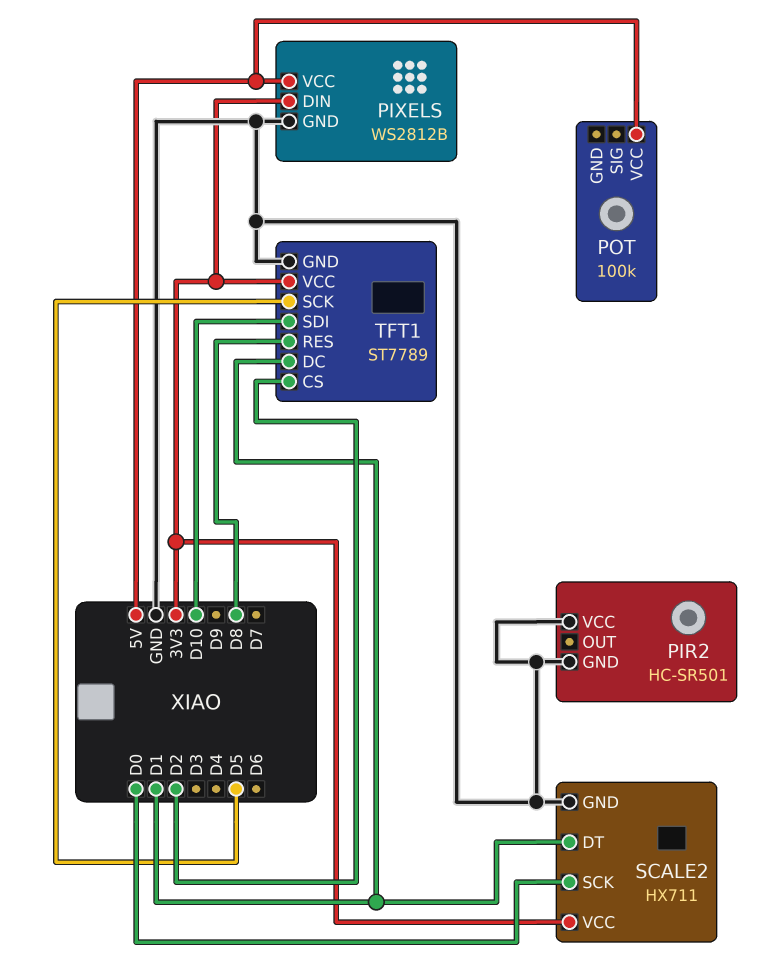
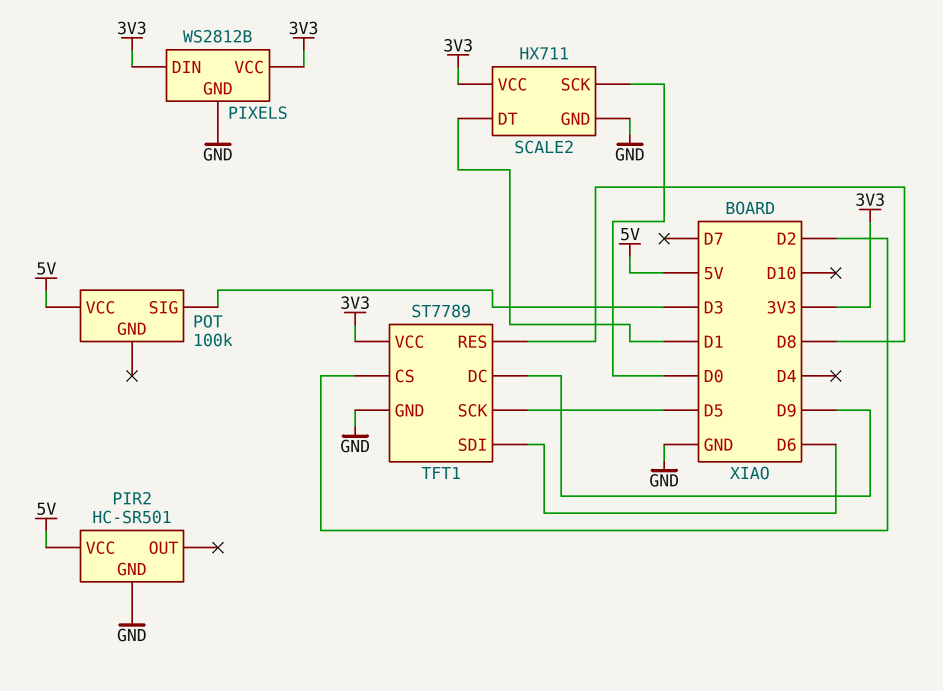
PIR2 pin VCC: GND -> 5V
PIXELS pin VCC: 5V -> 3V3
POT pin SIG: none -> D3
TFT1 pin DC: D1 -> D9
TFT1 pin SDI: D10 -> D6

